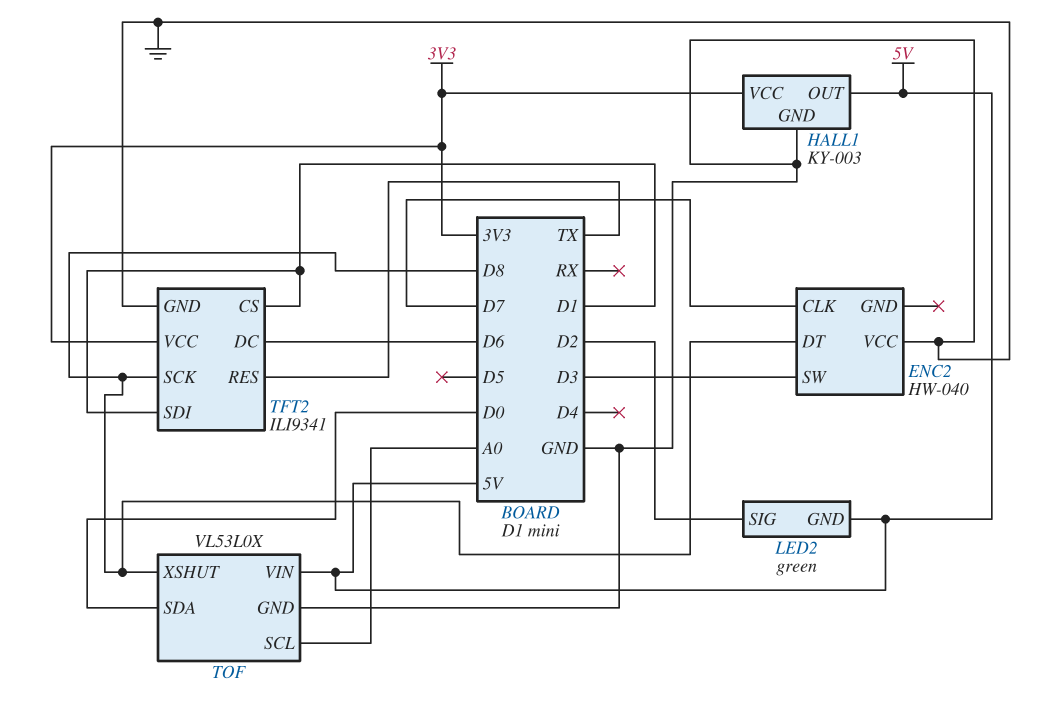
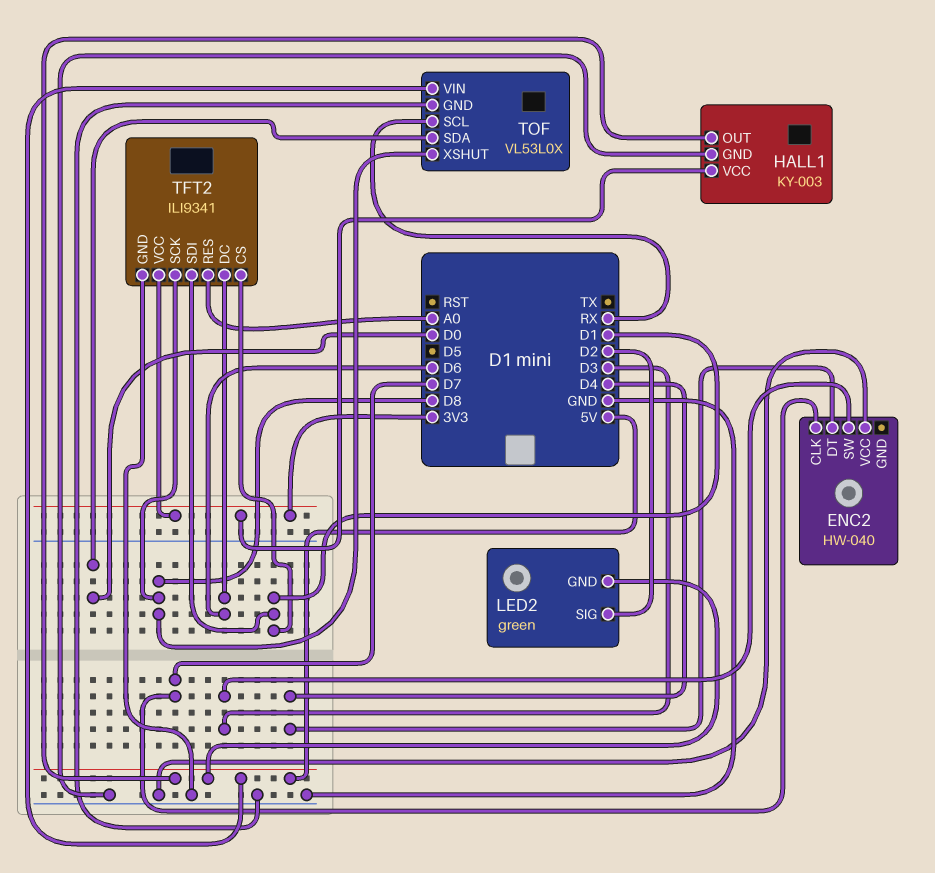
ENC2 pin DT: D8 -> D4
TFT2 pin RES: TX -> A0
TOF pin SCL: A0 -> RX

